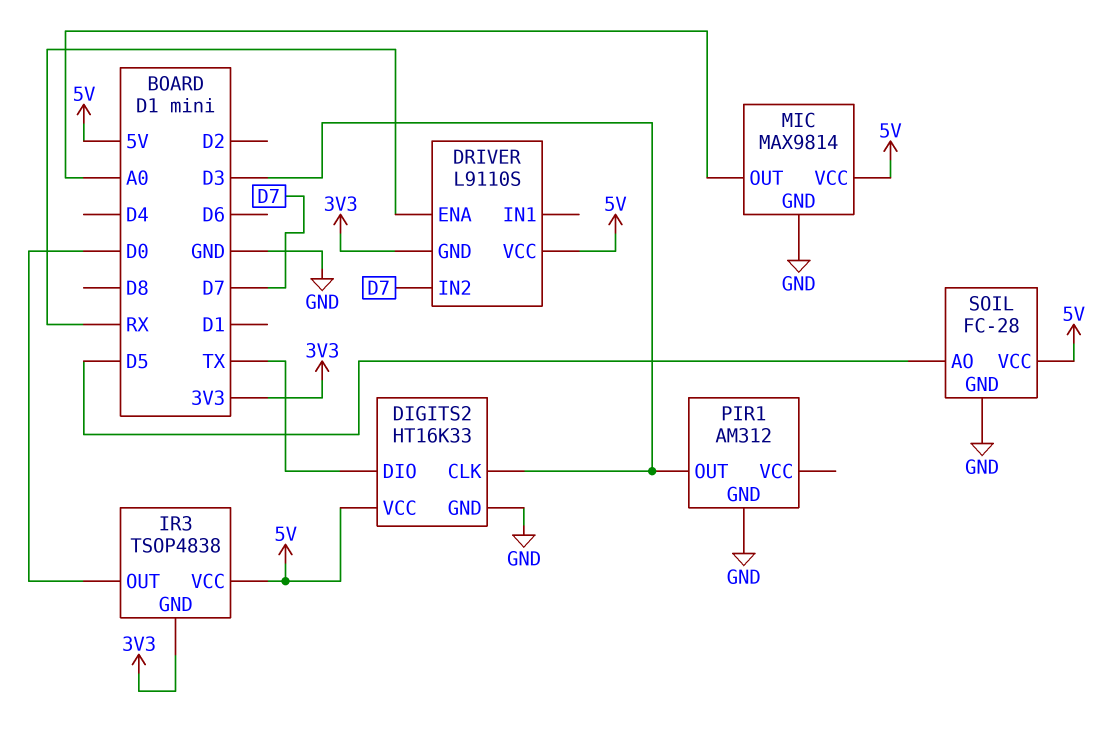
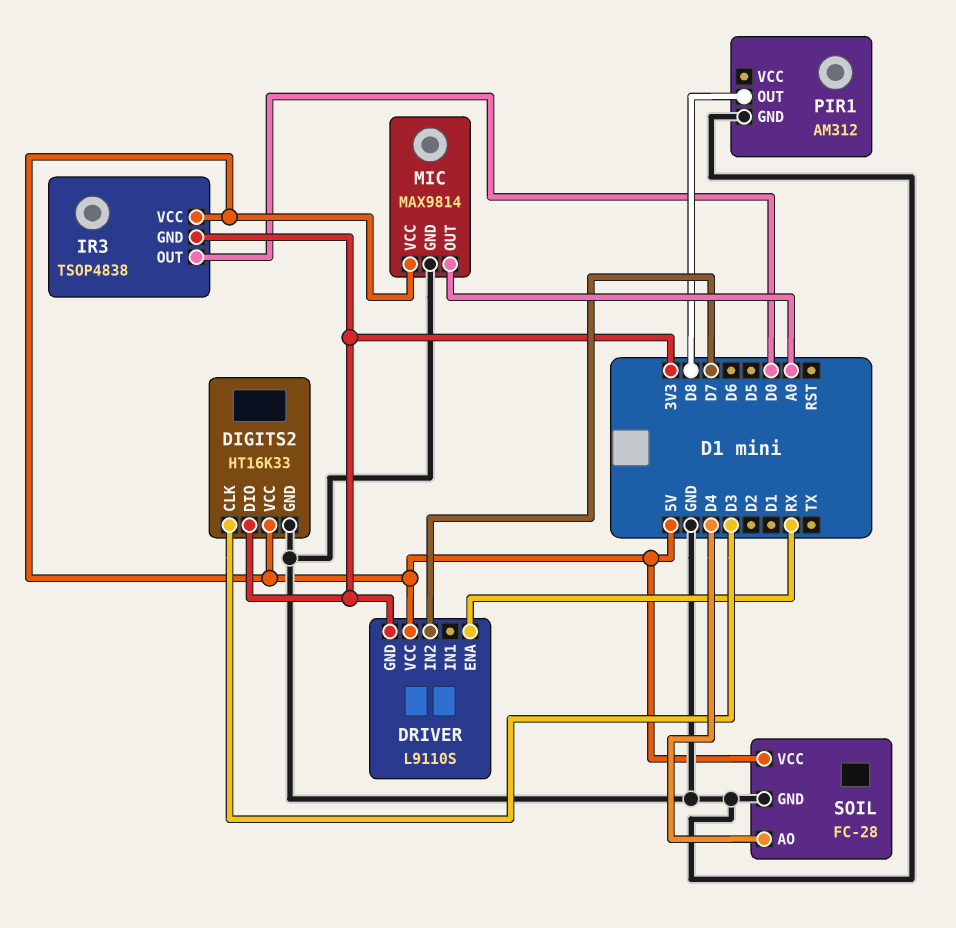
DIGITS2 pin DIO: TX -> 3V3
PIR1 pin OUT: D3 -> D8
SOIL pin AO: D5 -> D4

